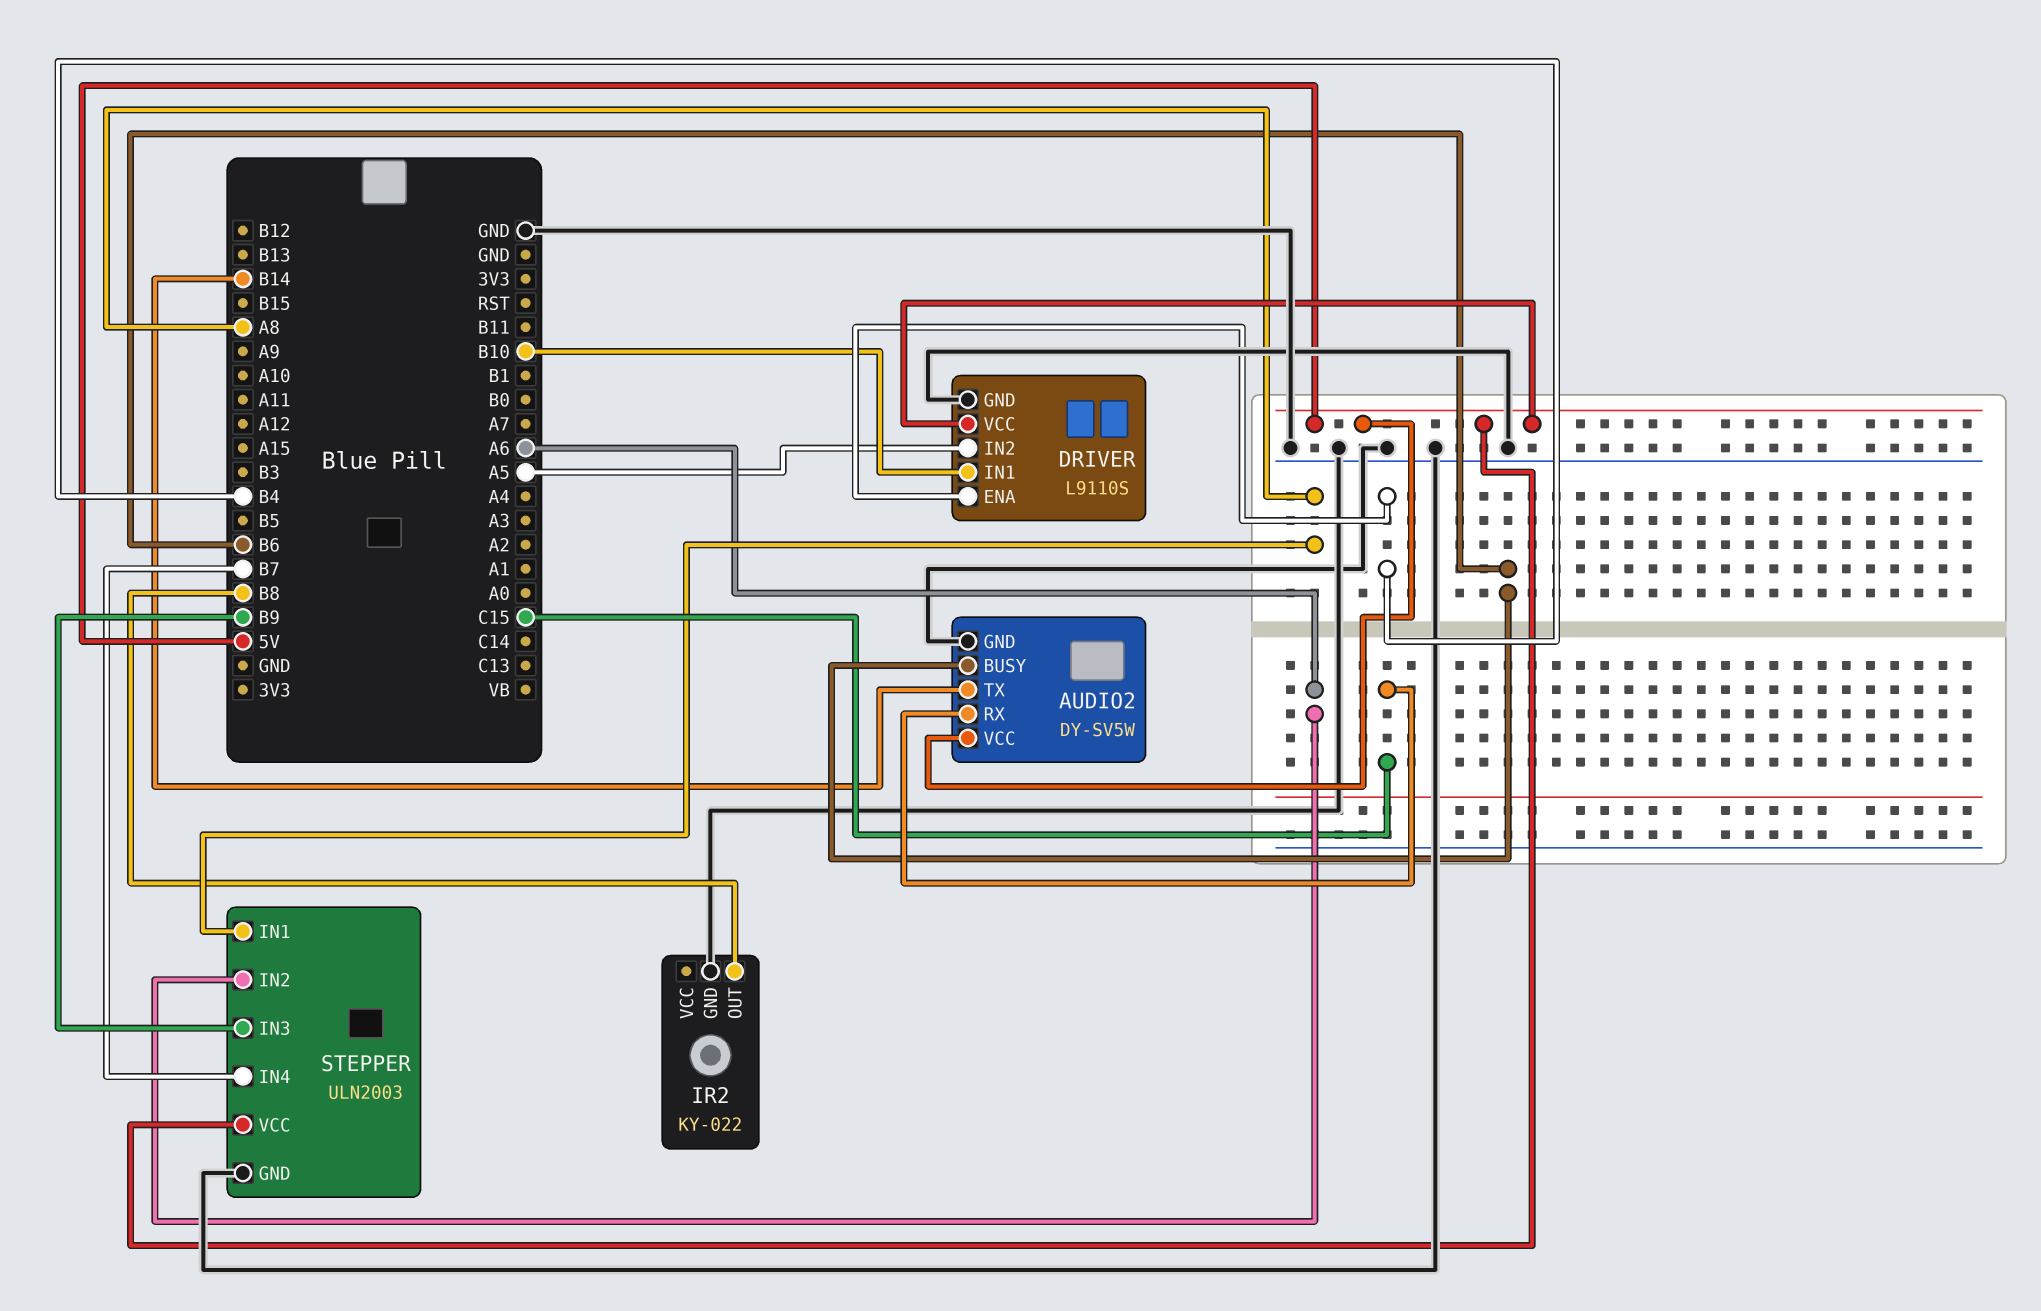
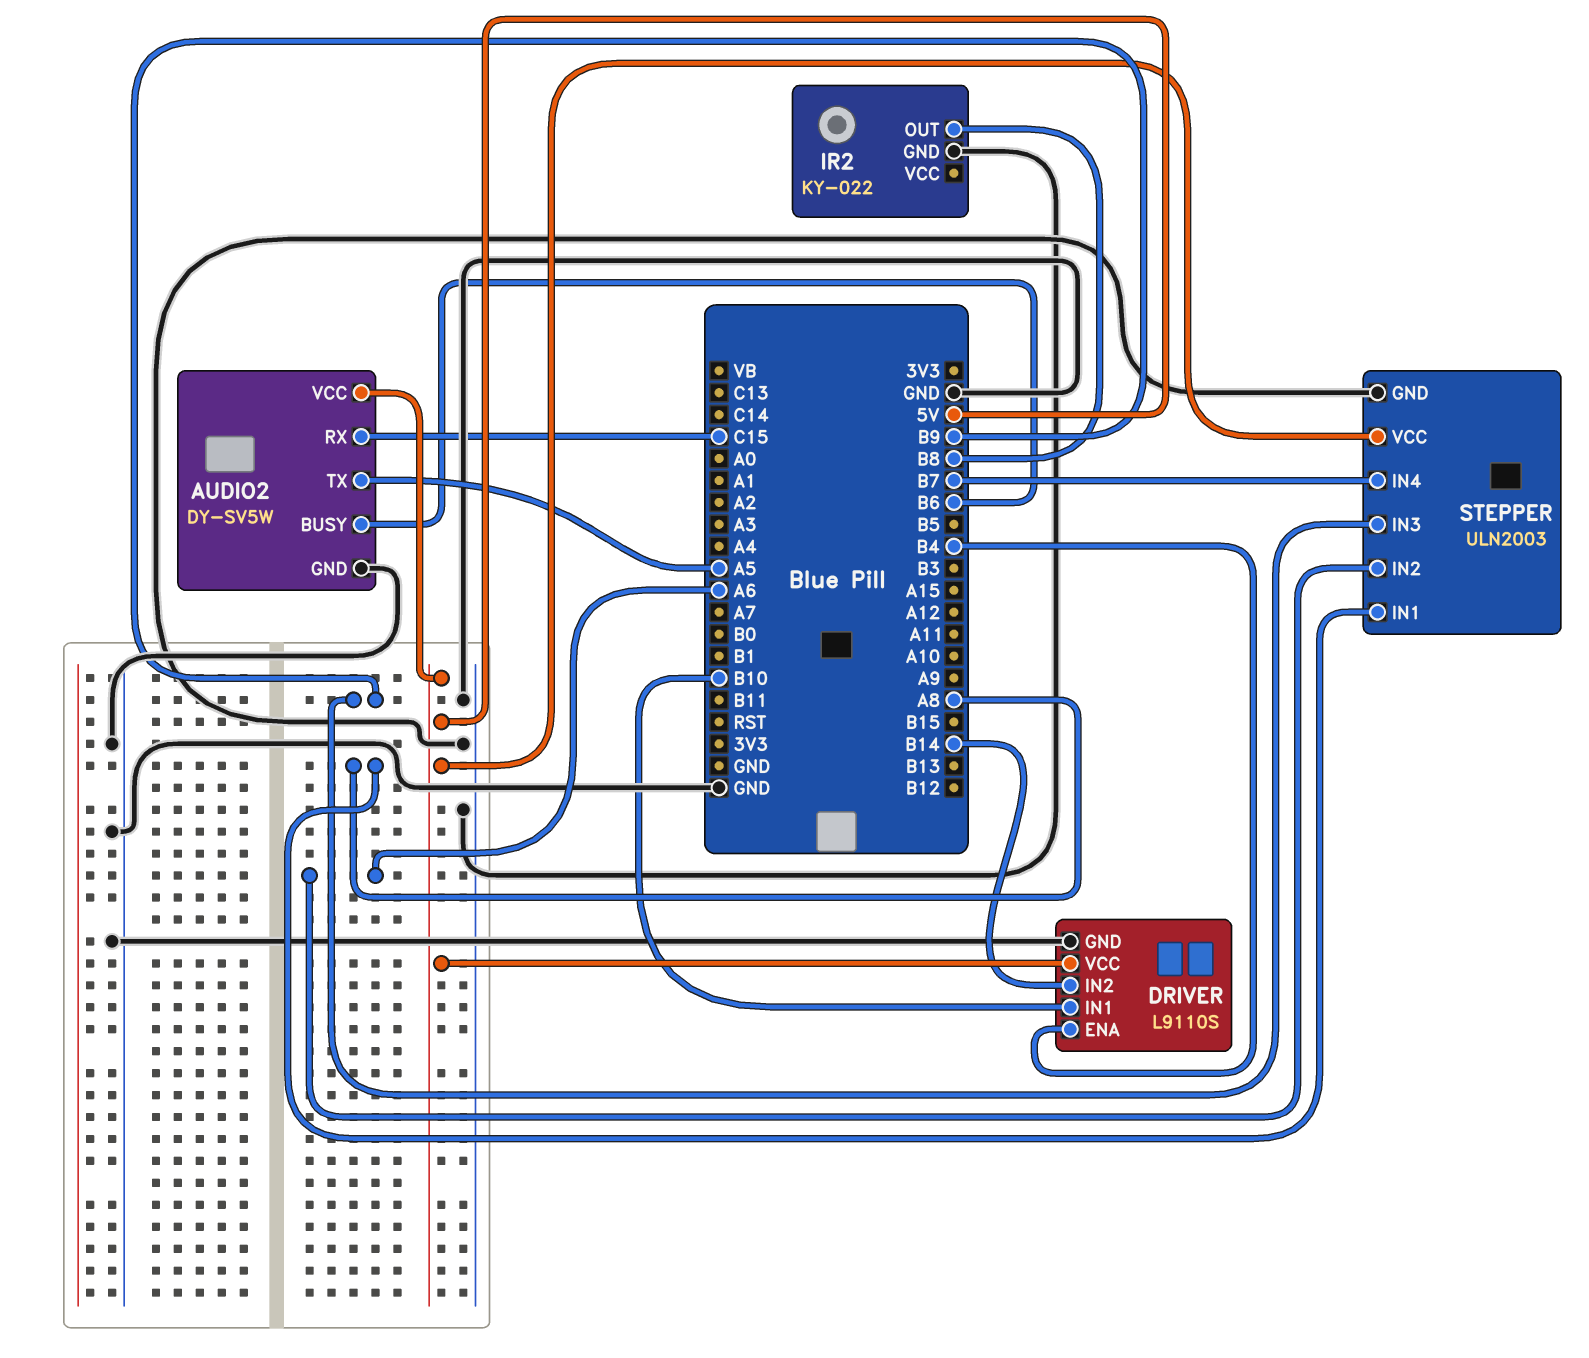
AUDIO2 pin TX: B14 -> A5
DRIVER pin IN2: A5 -> B14

